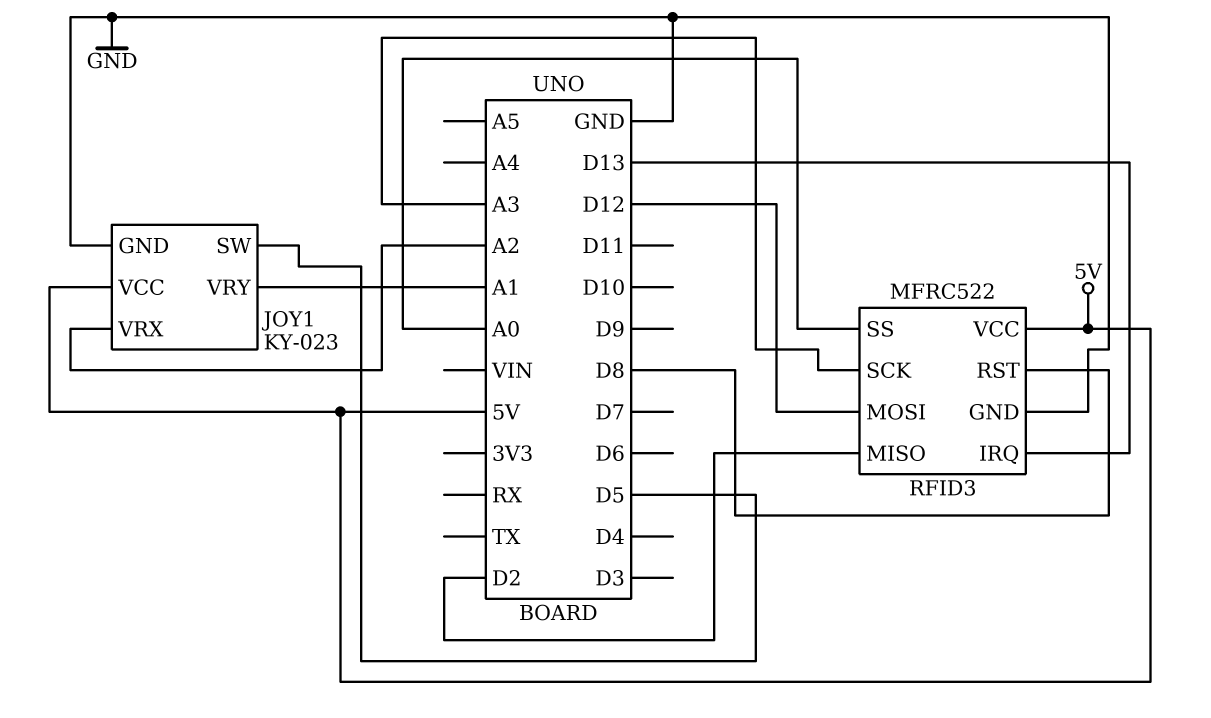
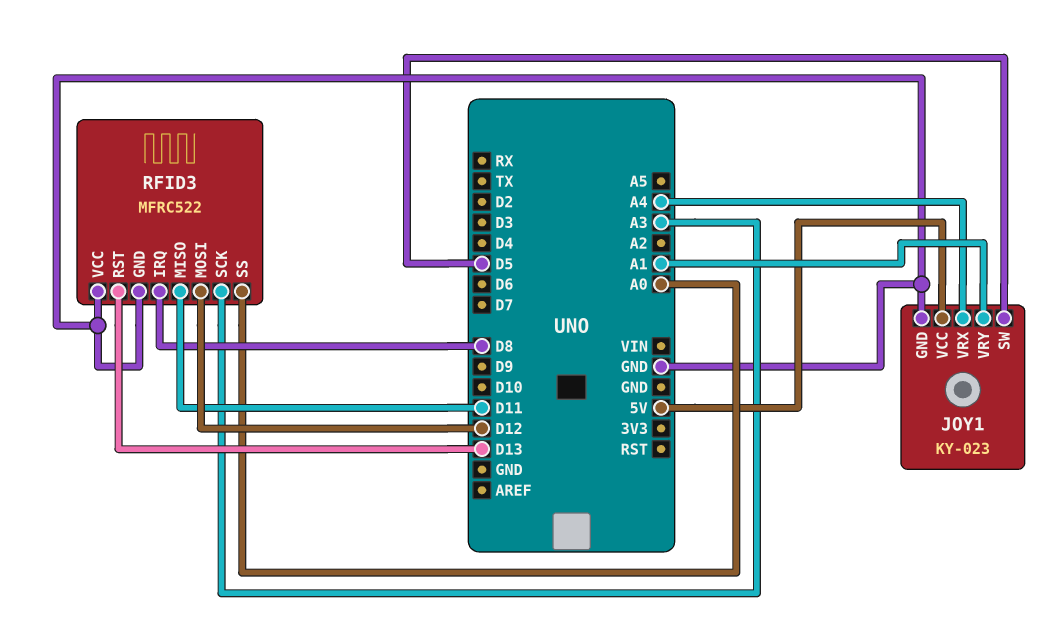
JOY1 pin VRX: A2 -> A4
RFID3 pin IRQ: D13 -> D8
RFID3 pin MISO: D2 -> D11
RFID3 pin RST: D8 -> D13
RFID3 pin VCC: 5V -> GND

